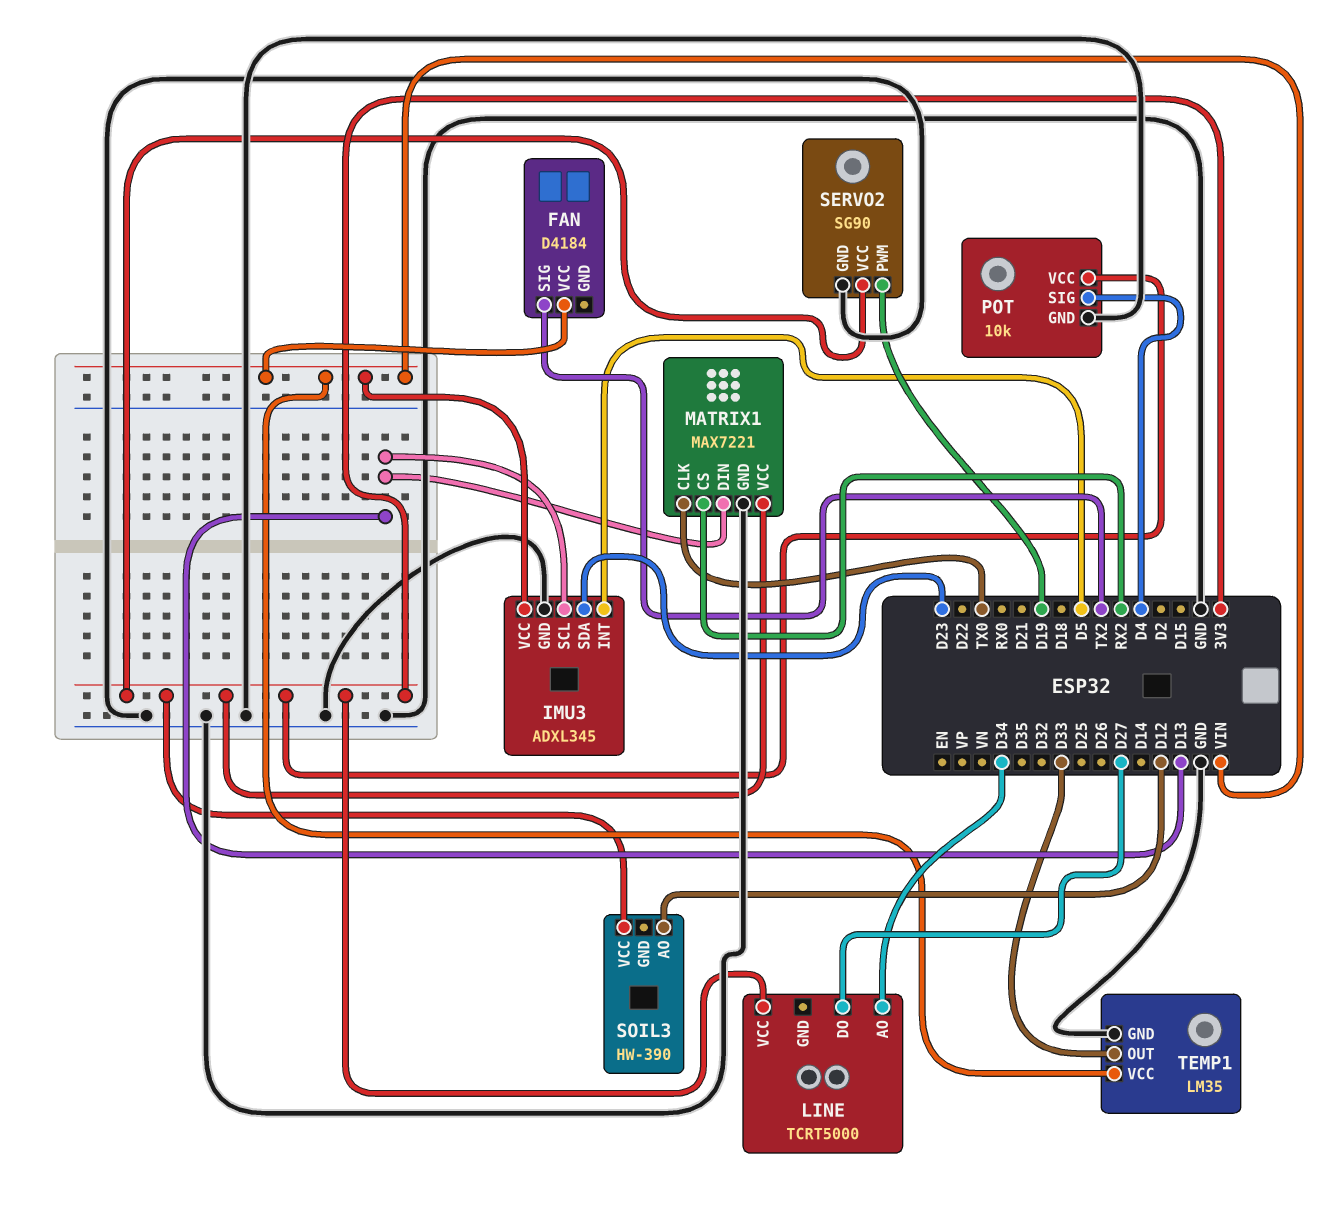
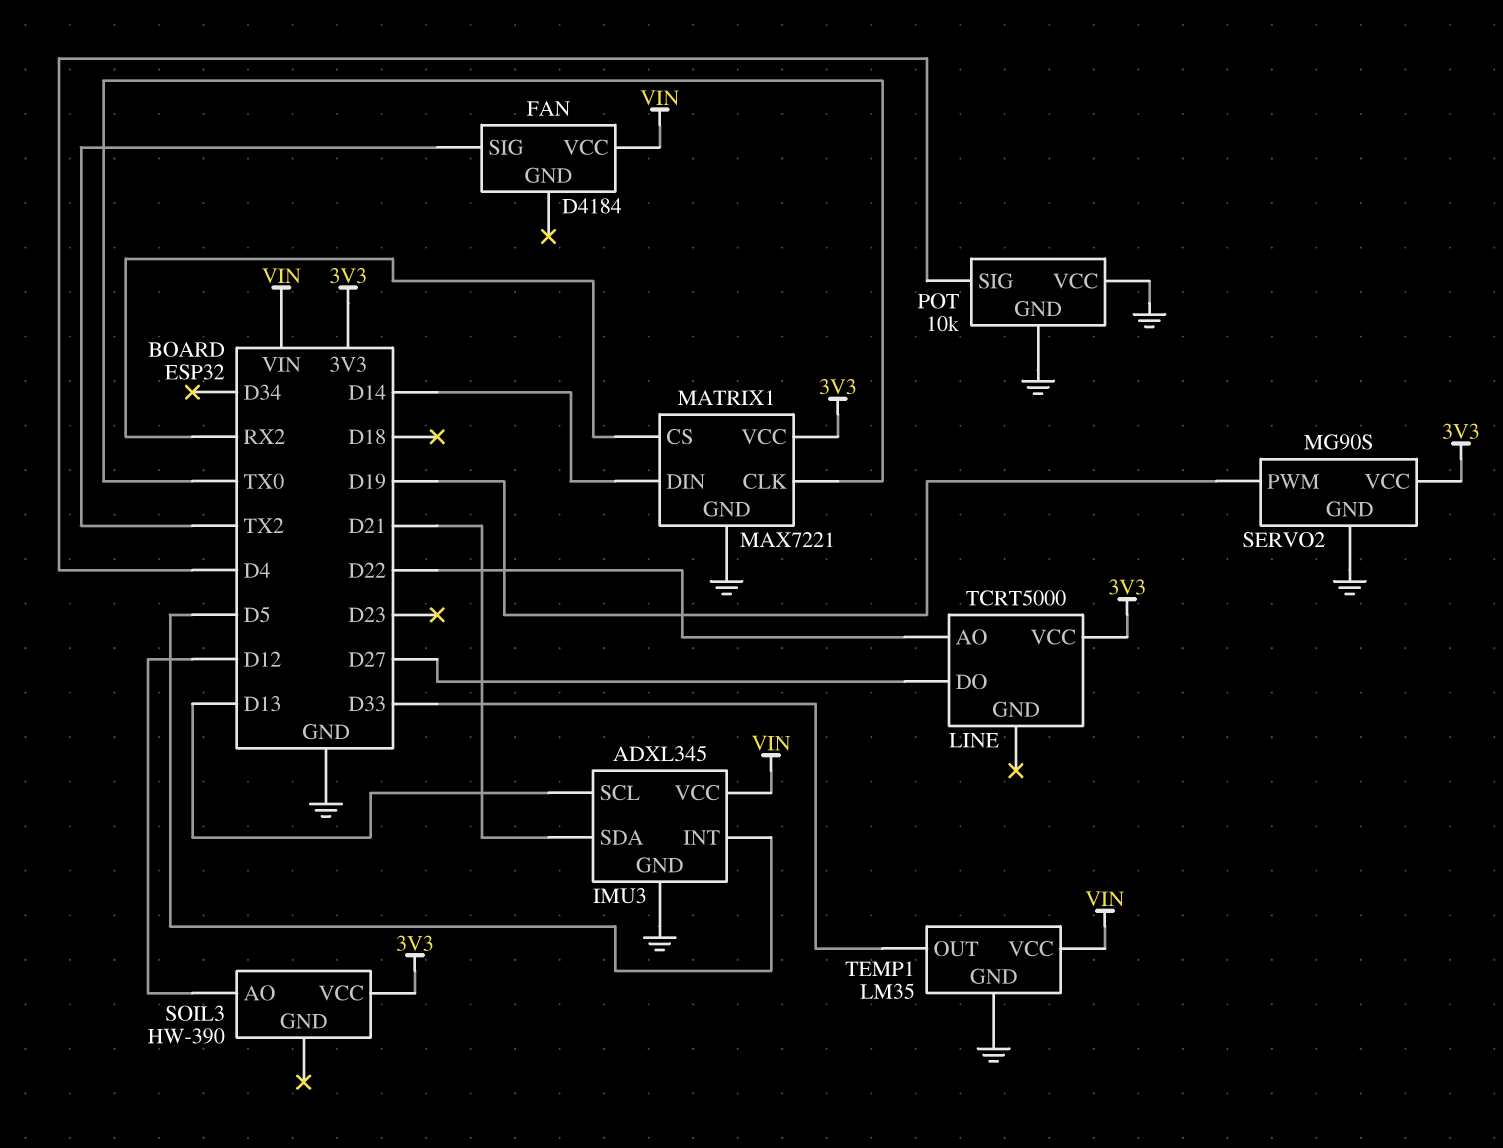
IMU3 pin SDA: D23 -> D21
LINE pin AO: D34 -> D22
MATRIX1 pin DIN: D13 -> D14
POT pin VCC: 3V3 -> GND
SERVO2: SG90 -> MG90S

